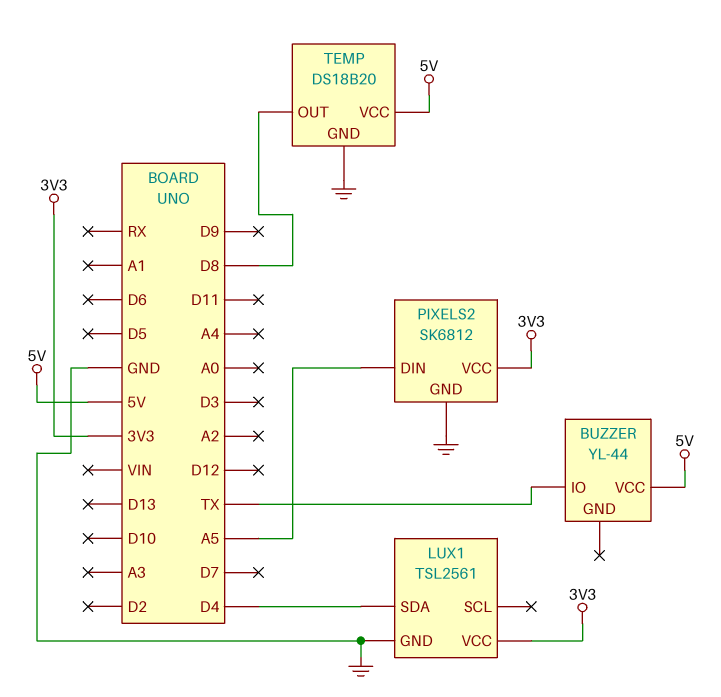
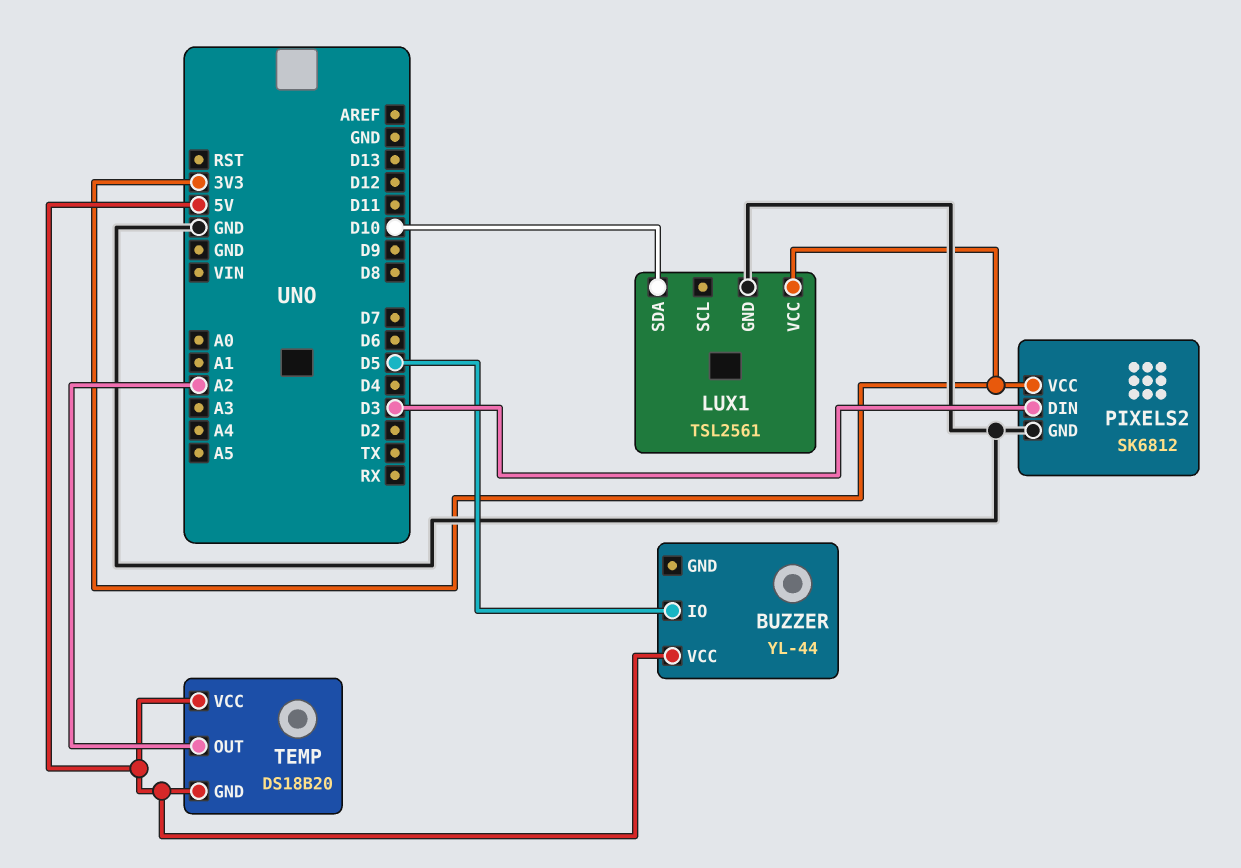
BUZZER pin IO: TX -> D5
LUX1 pin SDA: D4 -> D10
PIXELS2 pin DIN: A5 -> D3
TEMP pin GND: GND -> 5V
TEMP pin OUT: D8 -> A2

